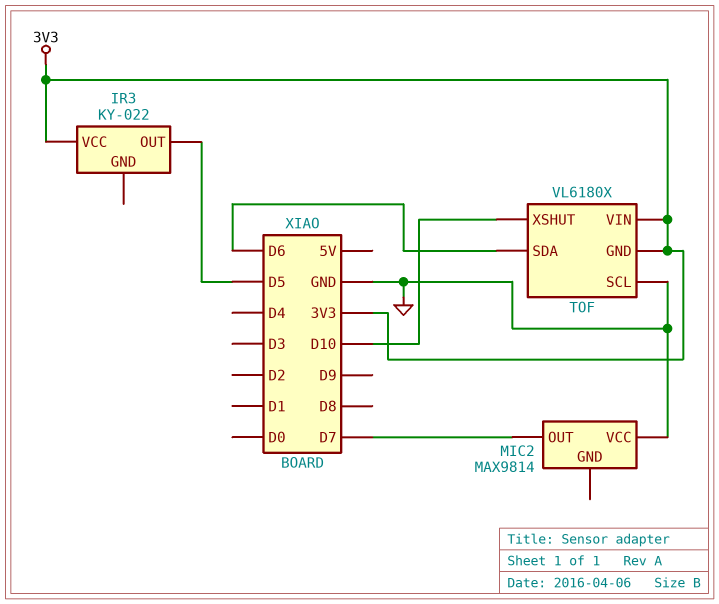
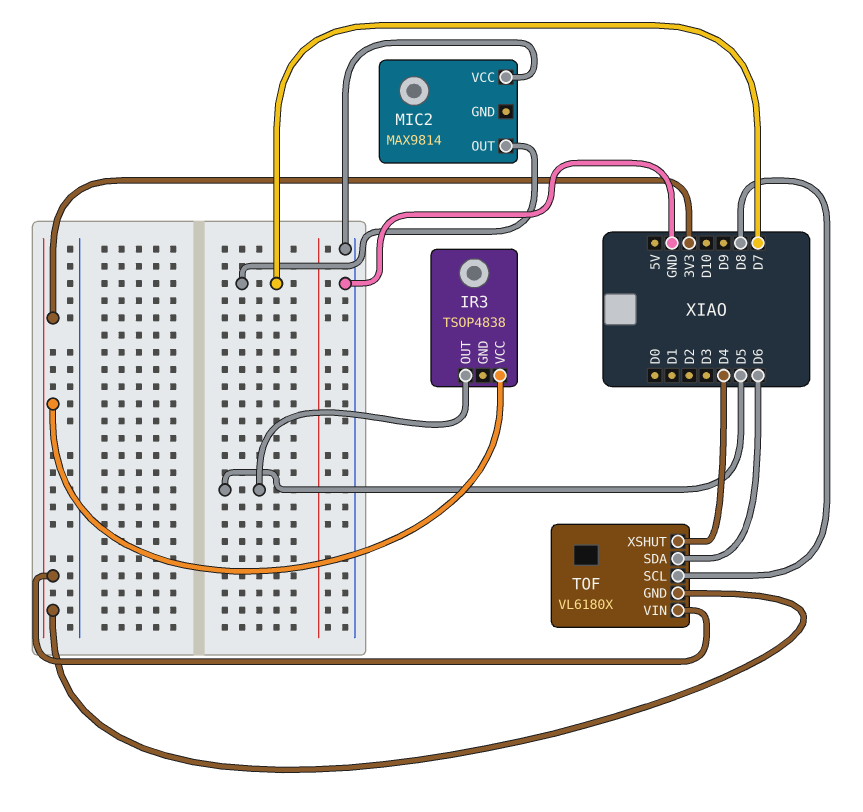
IR3: KY-022 -> TSOP4838
TOF pin SCL: GND -> D8
TOF pin XSHUT: D10 -> D4

